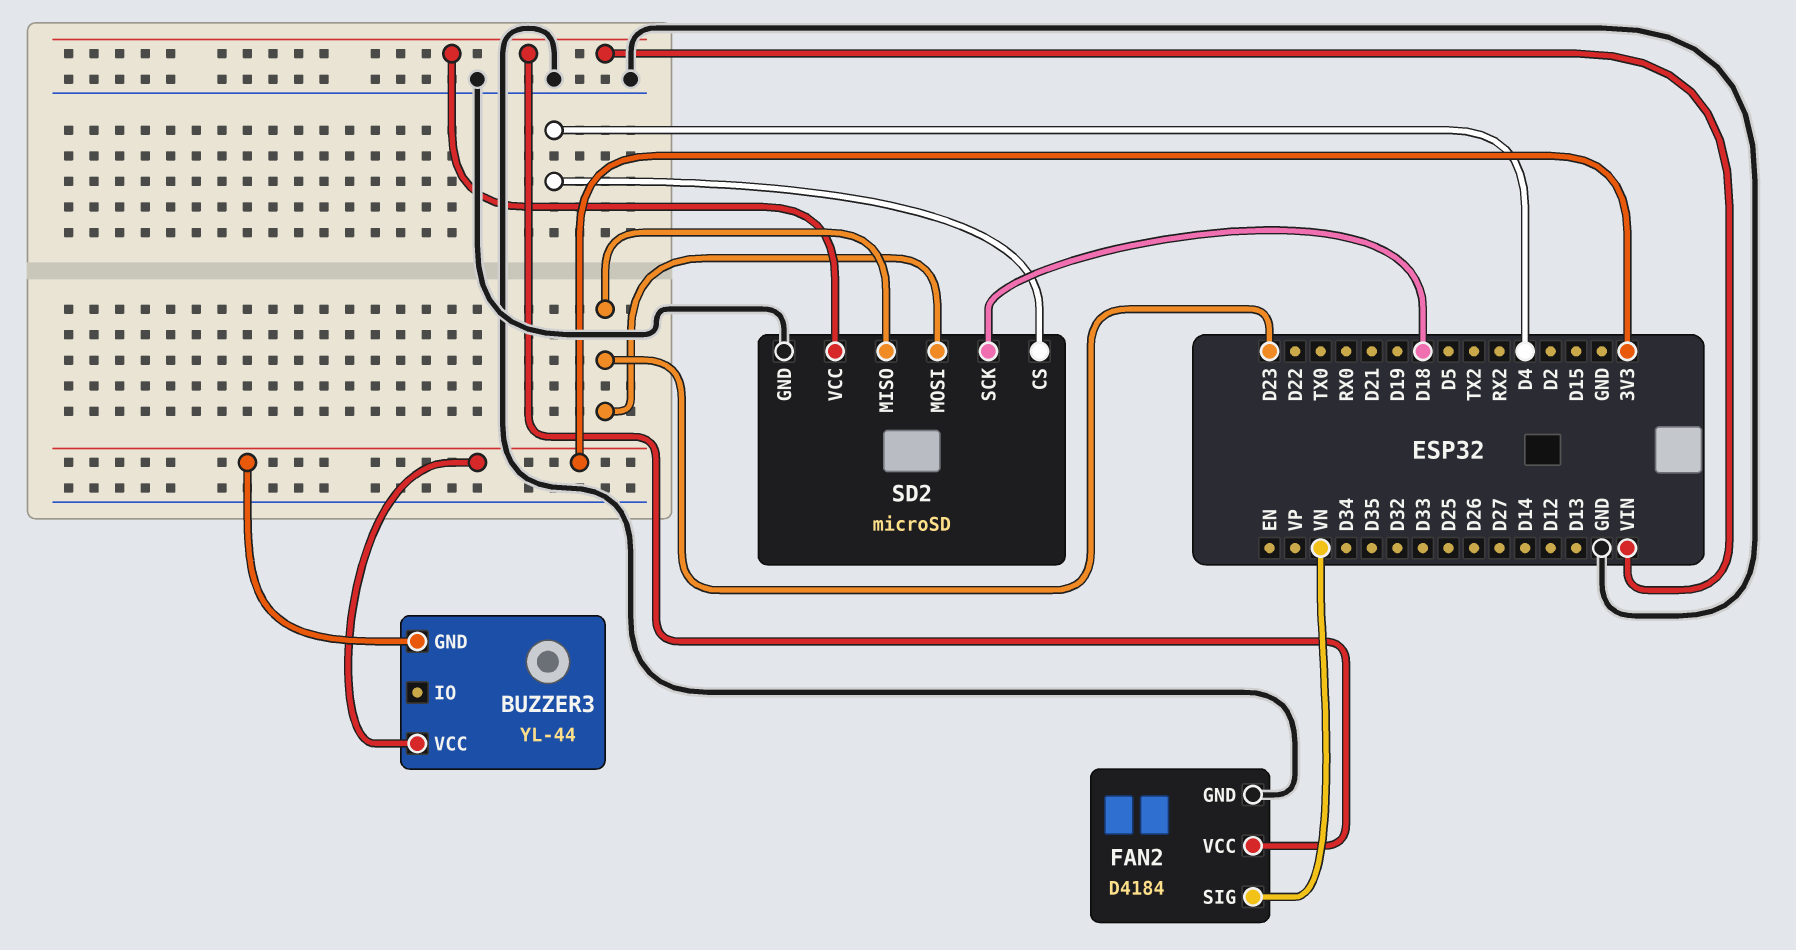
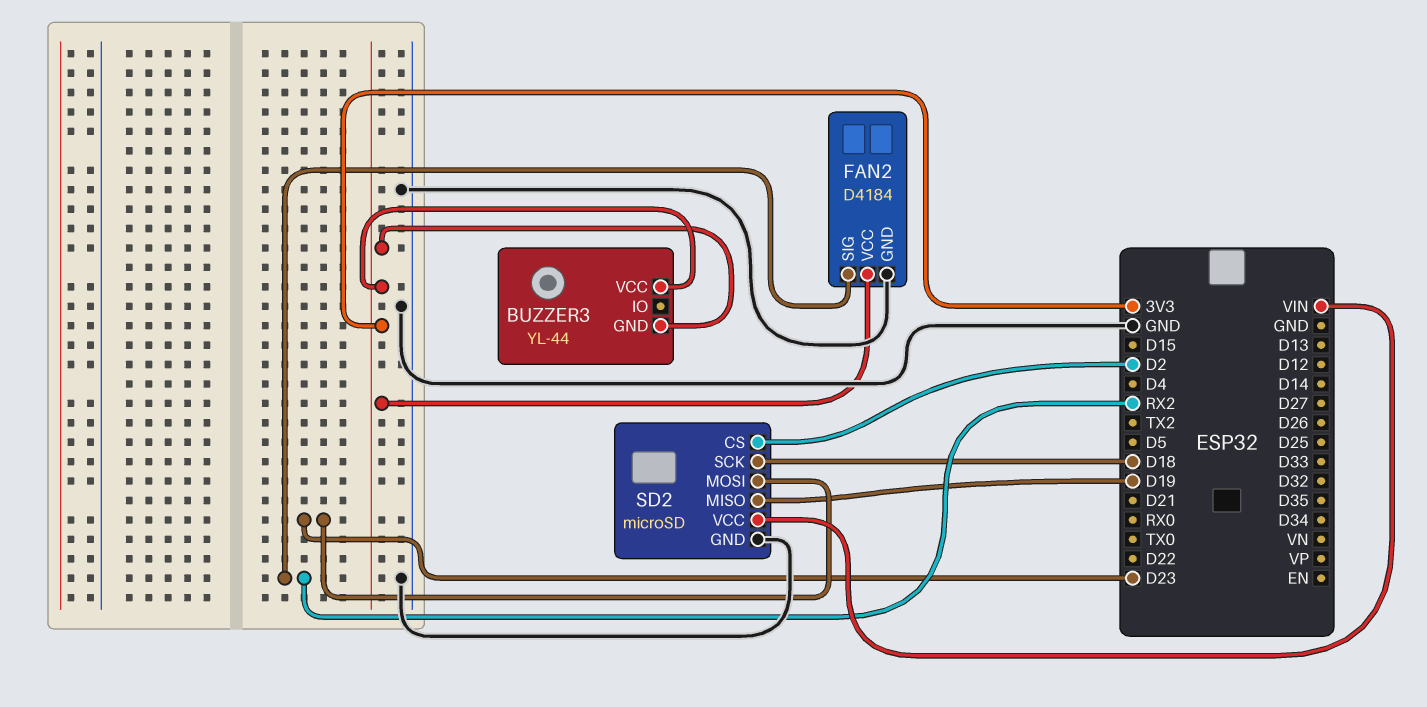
FAN2 pin SIG: VN -> RX2
FAN2 pin VCC: VIN -> 3V3
SD2 pin CS: D4 -> D2
SD2 pin MISO: D23 -> D19

